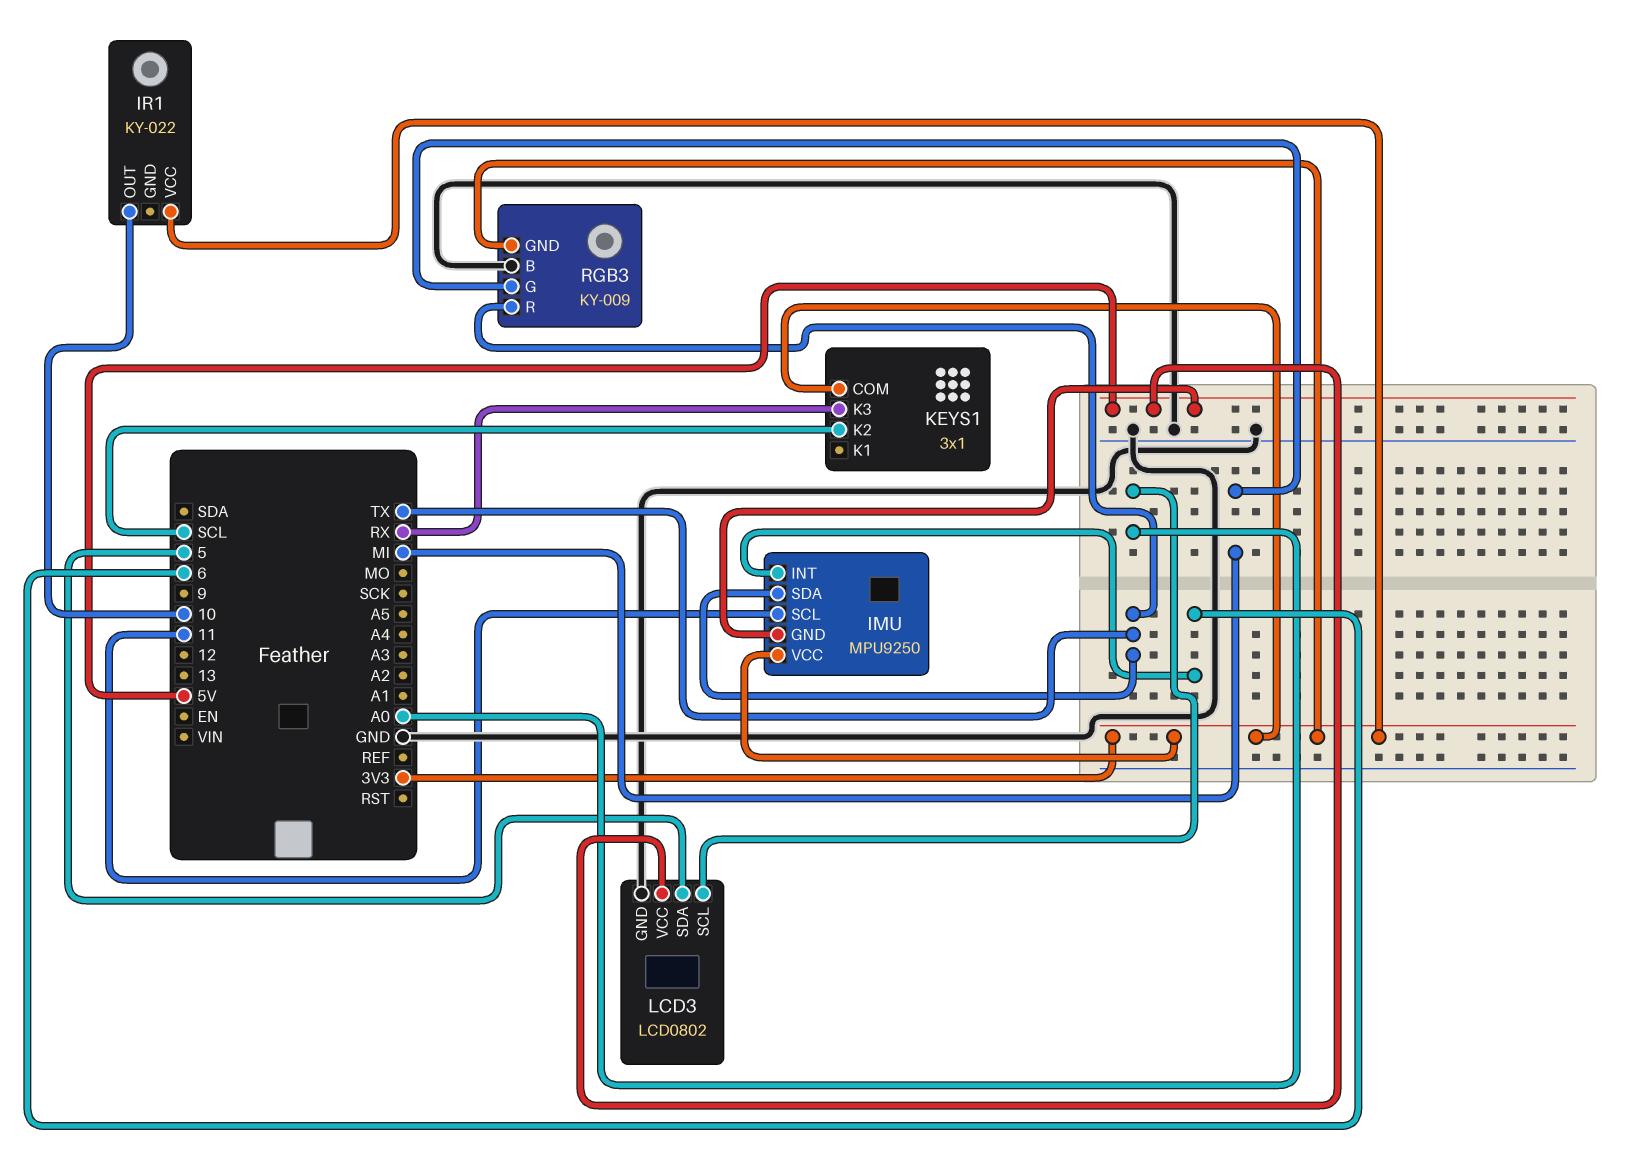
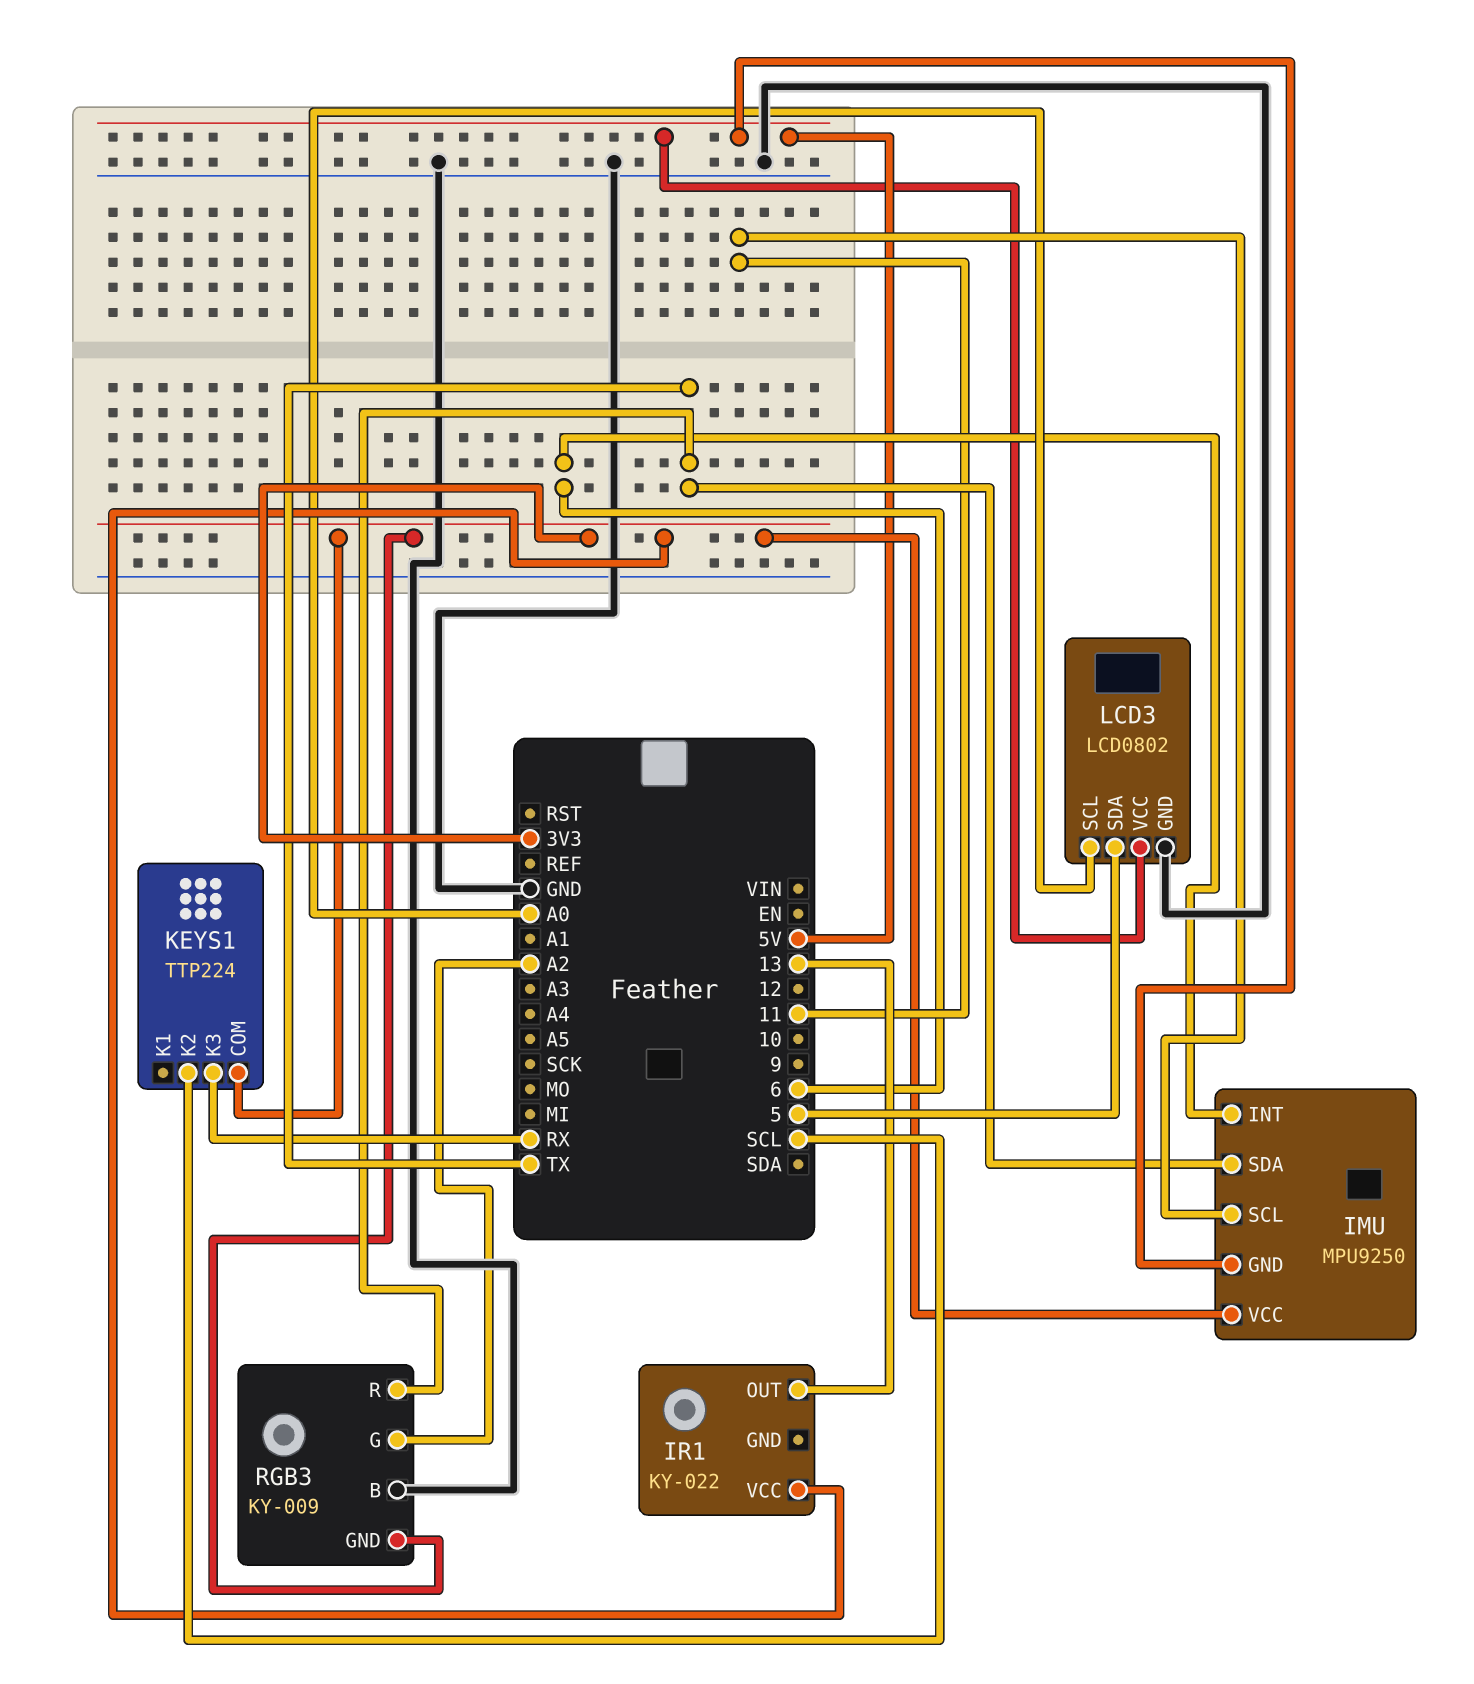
IR1 pin OUT: 10 -> 13
KEYS1: 3x1 -> TTP224
RGB3 pin G: MI -> A2

